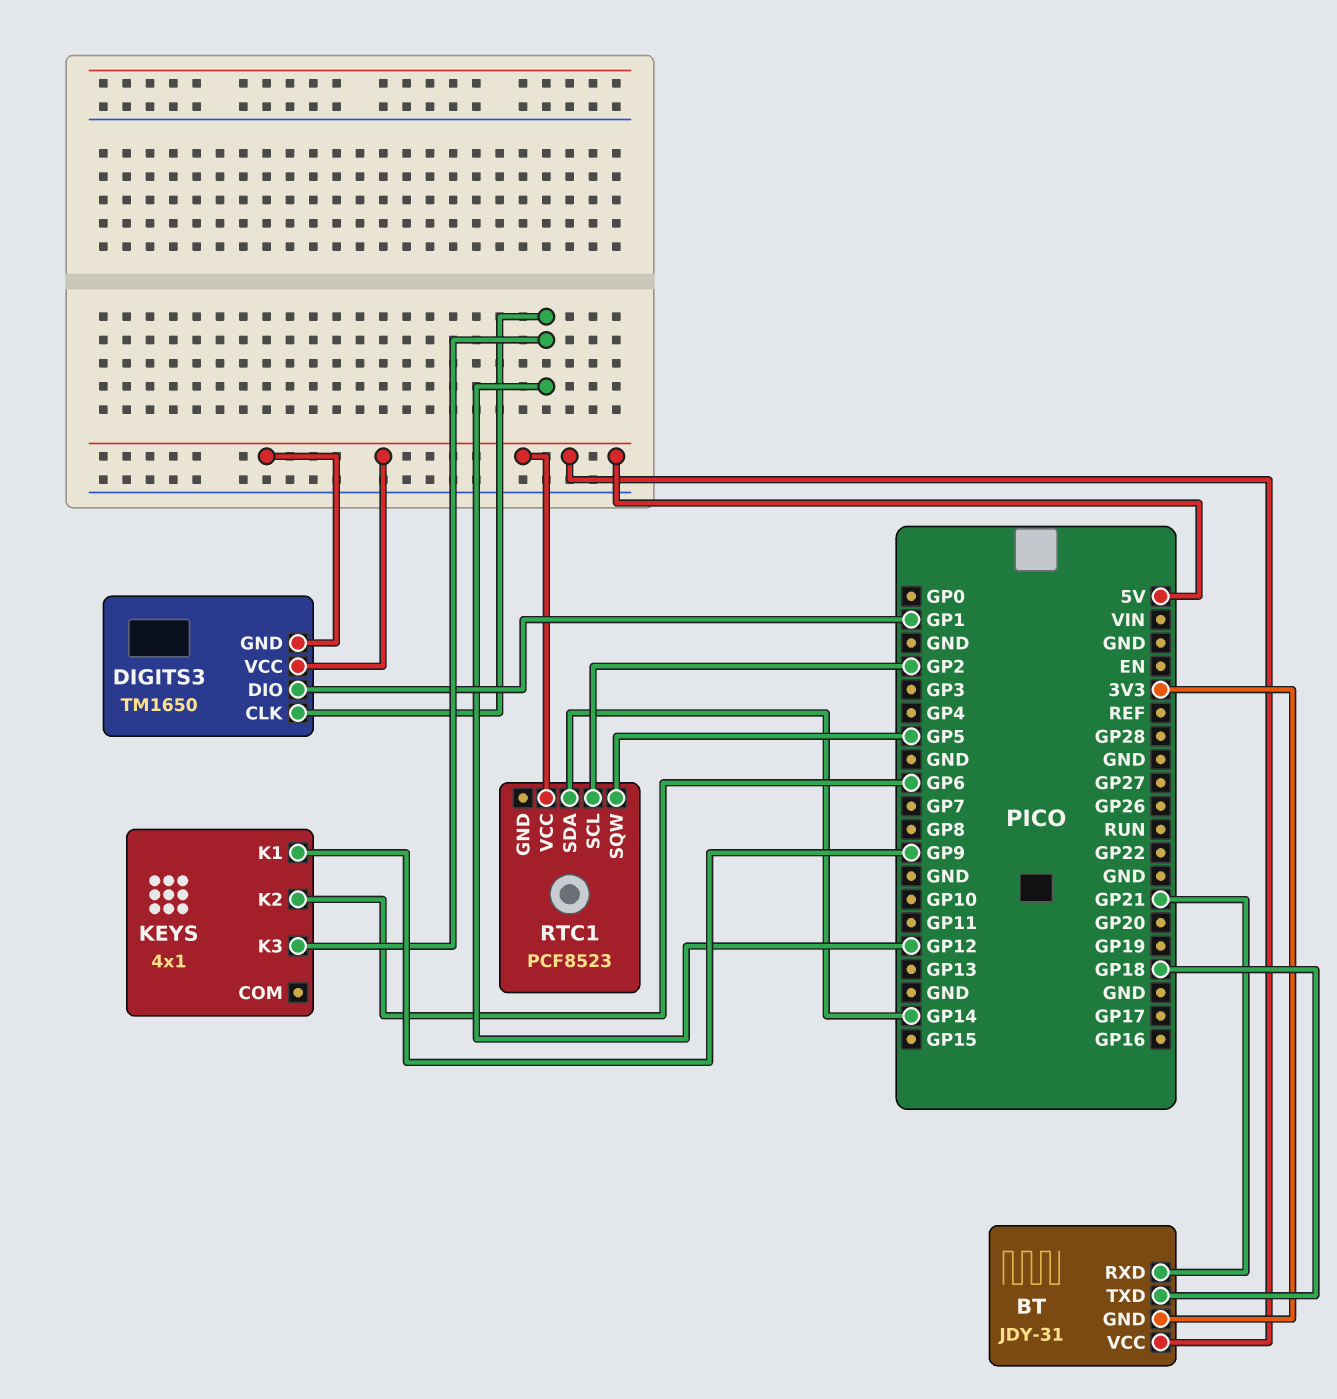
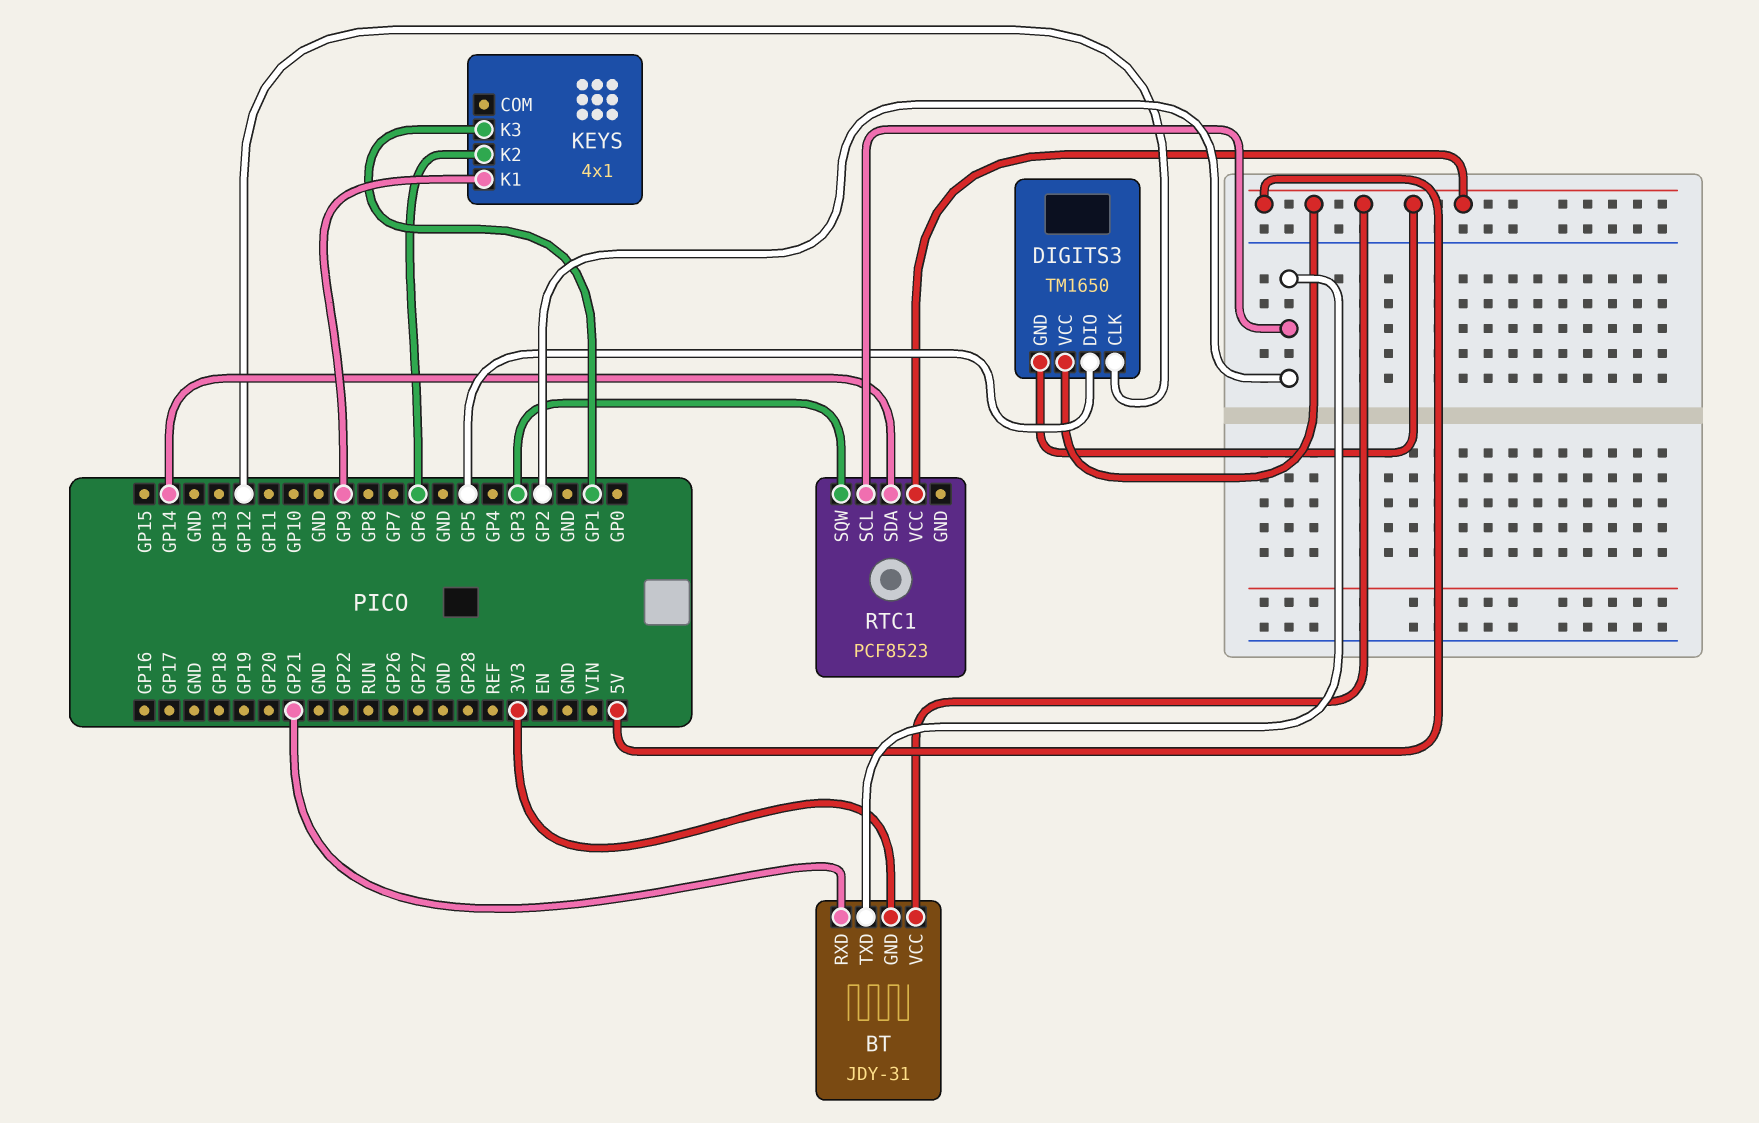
BT pin TXD: GP18 -> GP2
DIGITS3 pin DIO: GP1 -> GP5
KEYS pin K3: GP12 -> GP1
RTC1 pin SQW: GP5 -> GP3

